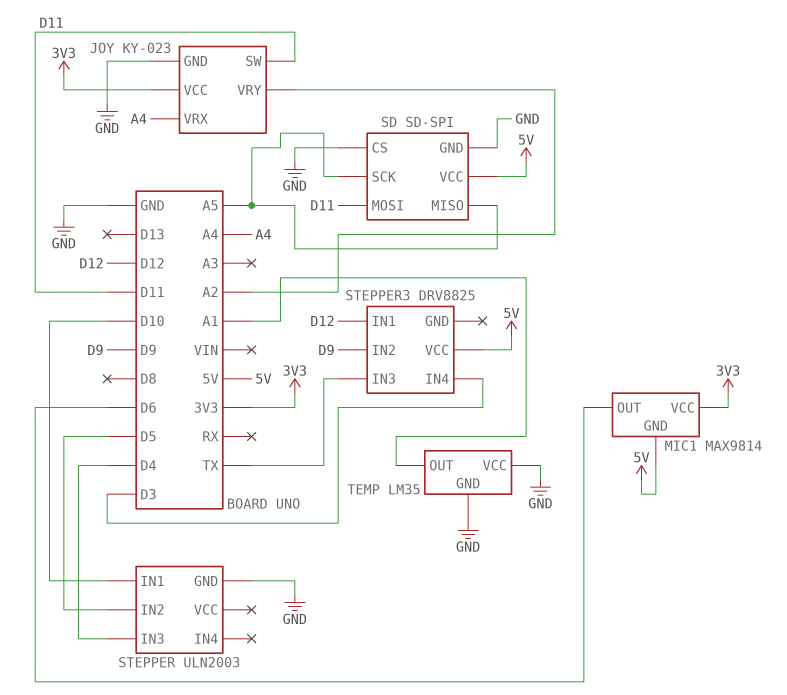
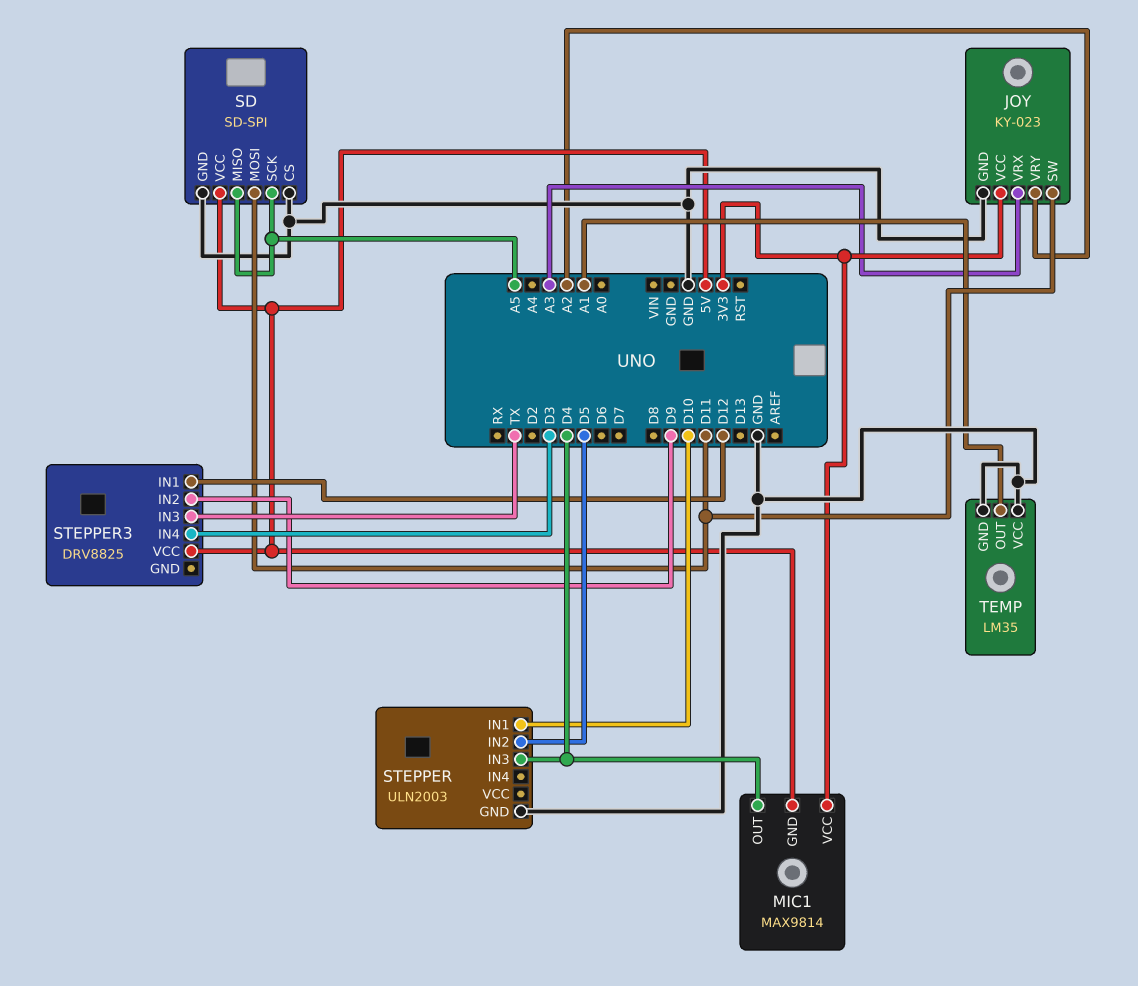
JOY pin VRX: A4 -> A3
MIC1 pin OUT: D6 -> D4

